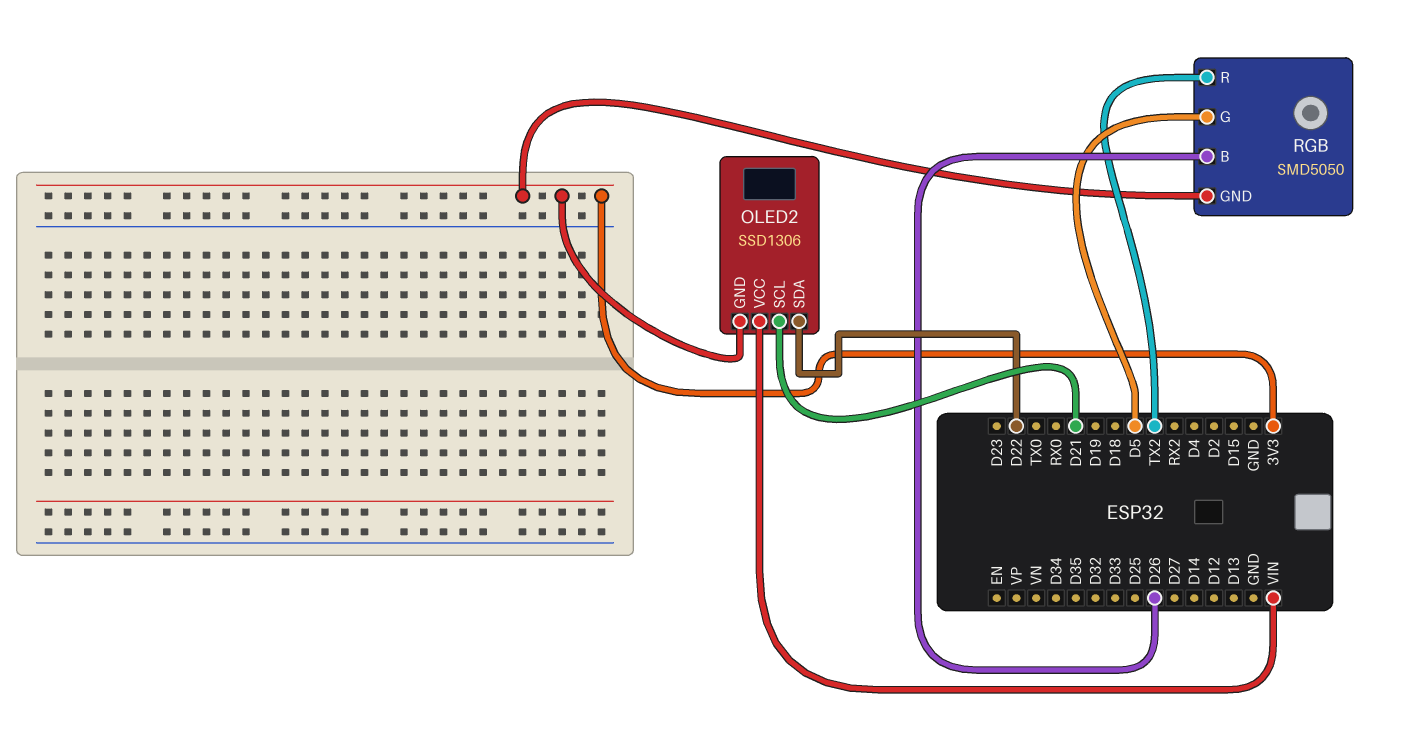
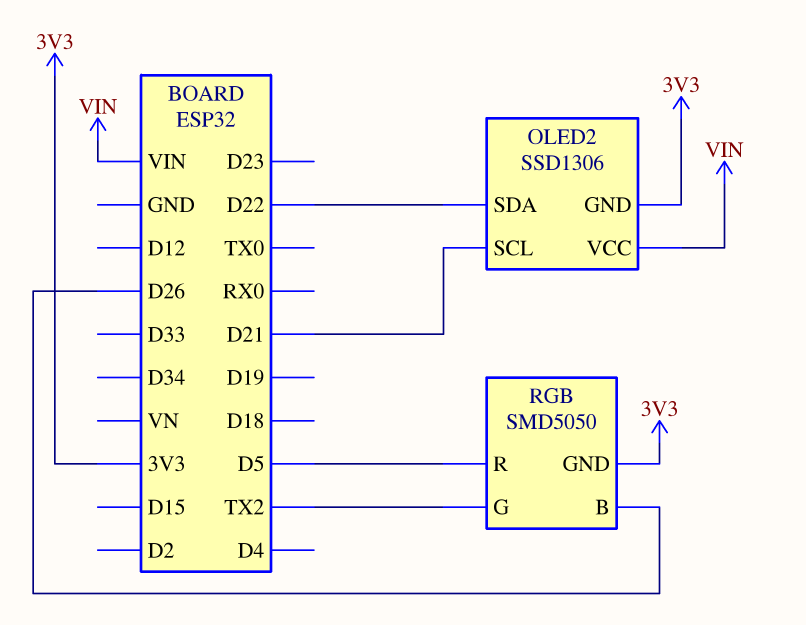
RGB pin G: D5 -> TX2
RGB pin R: TX2 -> D5

